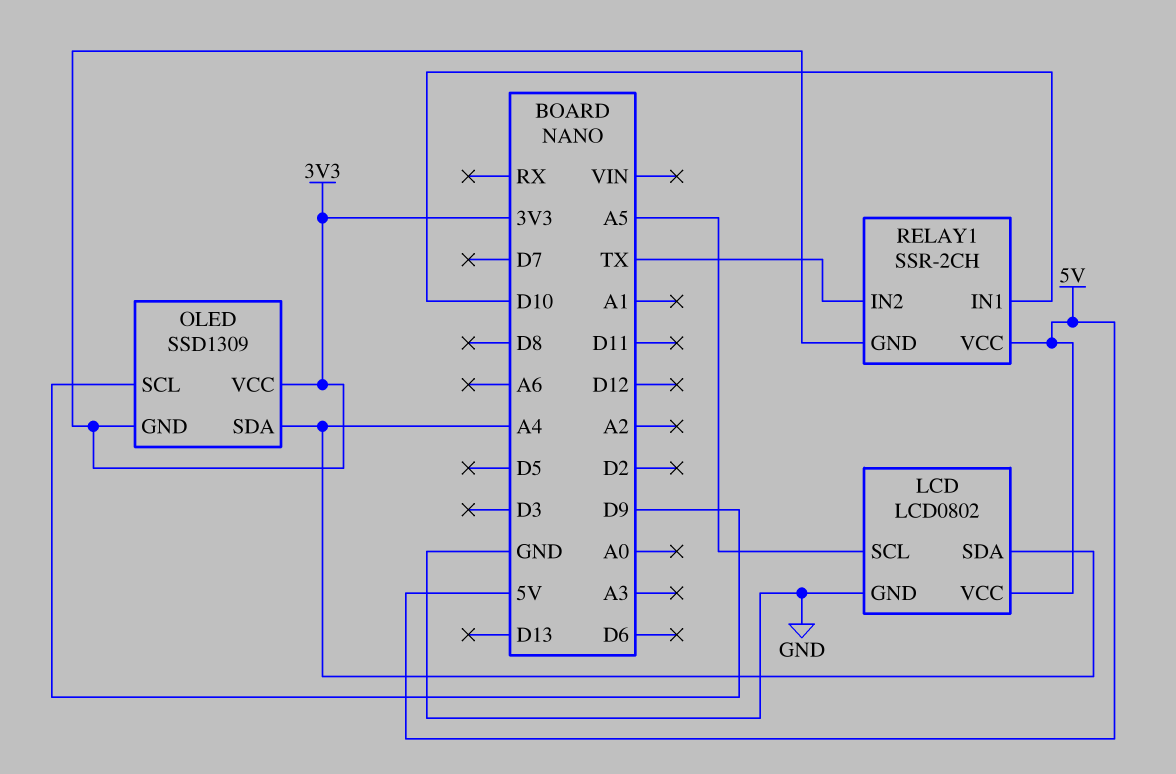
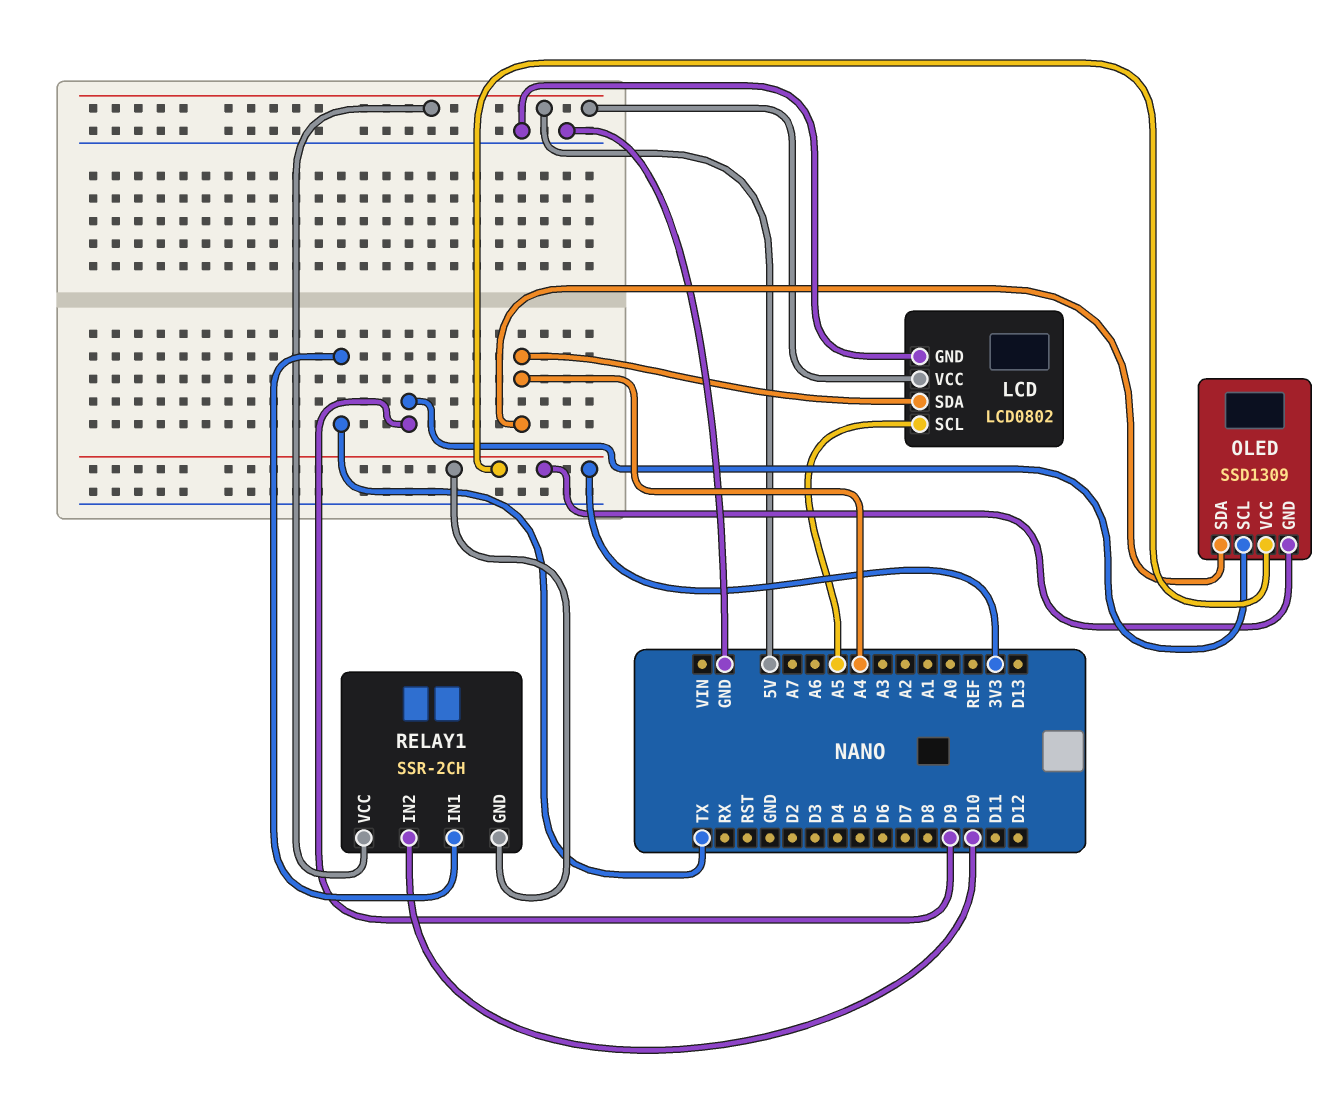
RELAY1 pin IN1: D10 -> TX
RELAY1 pin IN2: TX -> D10

